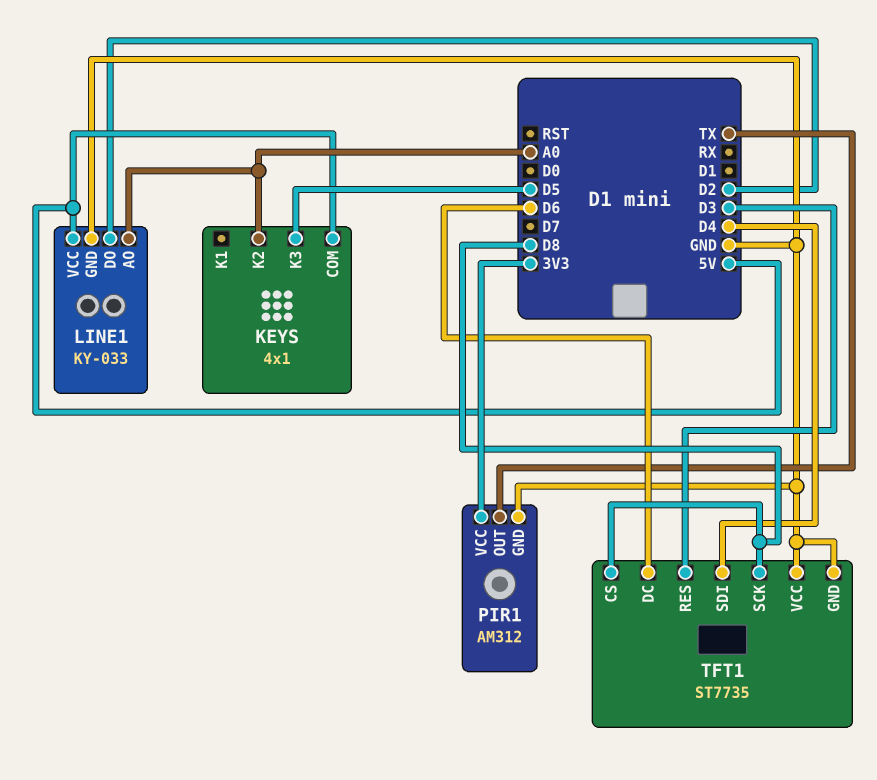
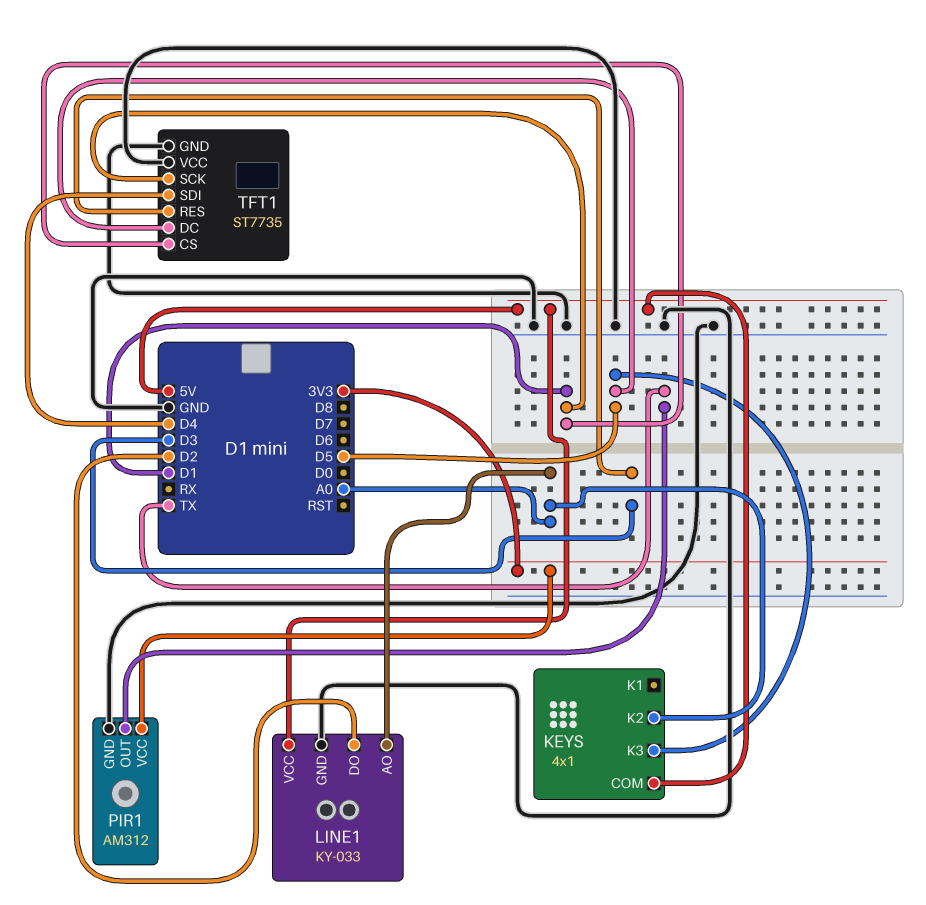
TFT1 pin CS: D8 -> D1
TFT1 pin DC: D6 -> D5
TFT1 pin SCK: D8 -> D1

